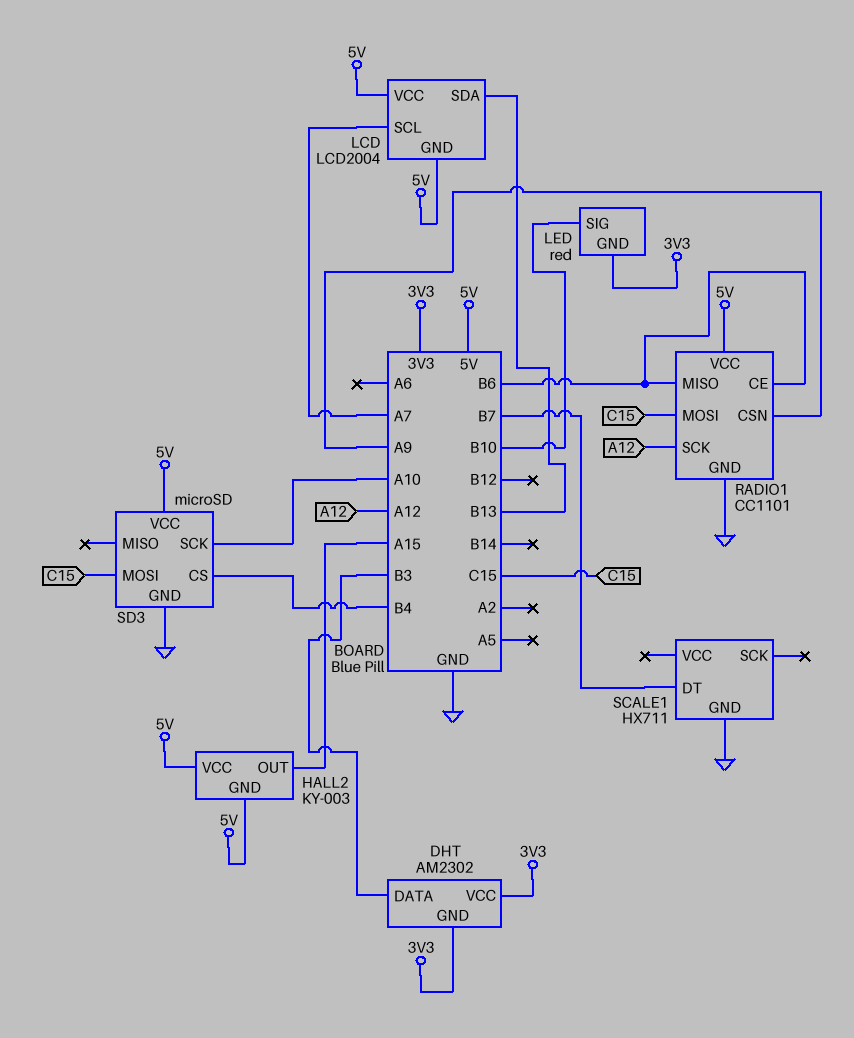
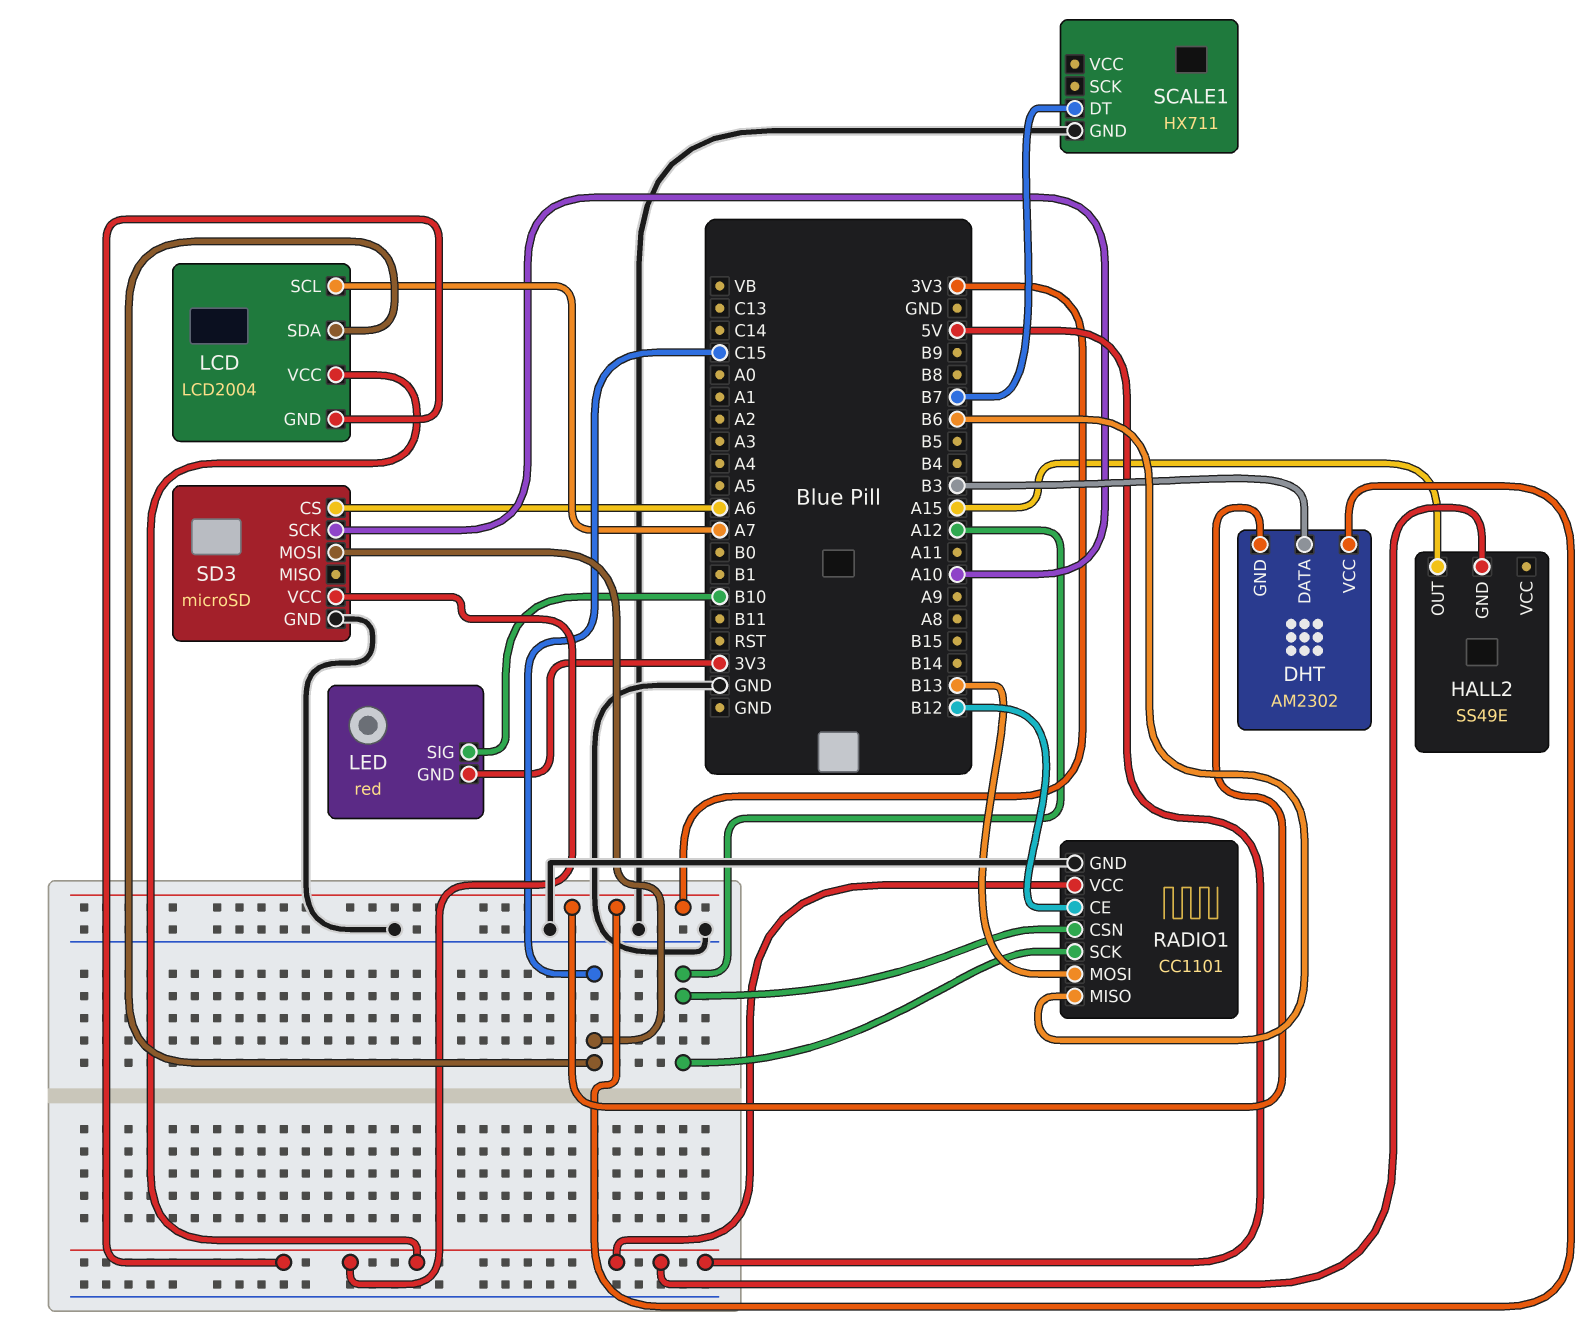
HALL2: KY-003 -> SS49E
HALL2 pin VCC: 5V -> none
LCD pin SDA: B13 -> C15
RADIO1 pin CE: B6 -> B12
RADIO1 pin CSN: A9 -> A12
RADIO1 pin MOSI: C15 -> B13
SD3 pin CS: B4 -> A6

